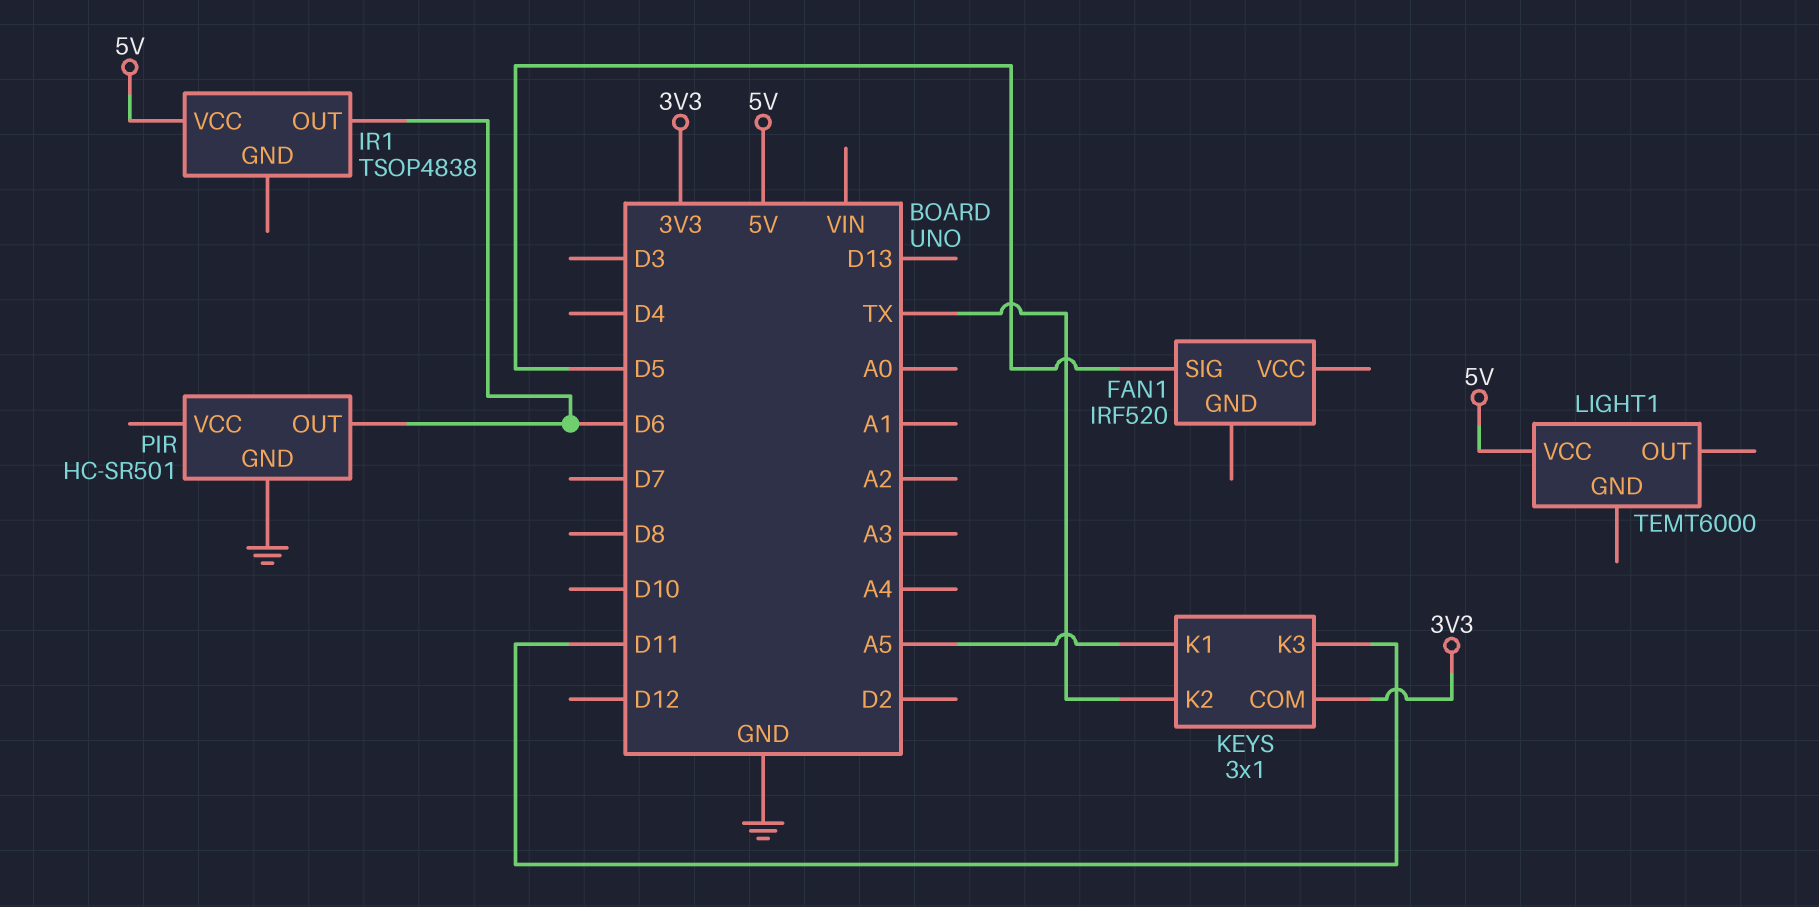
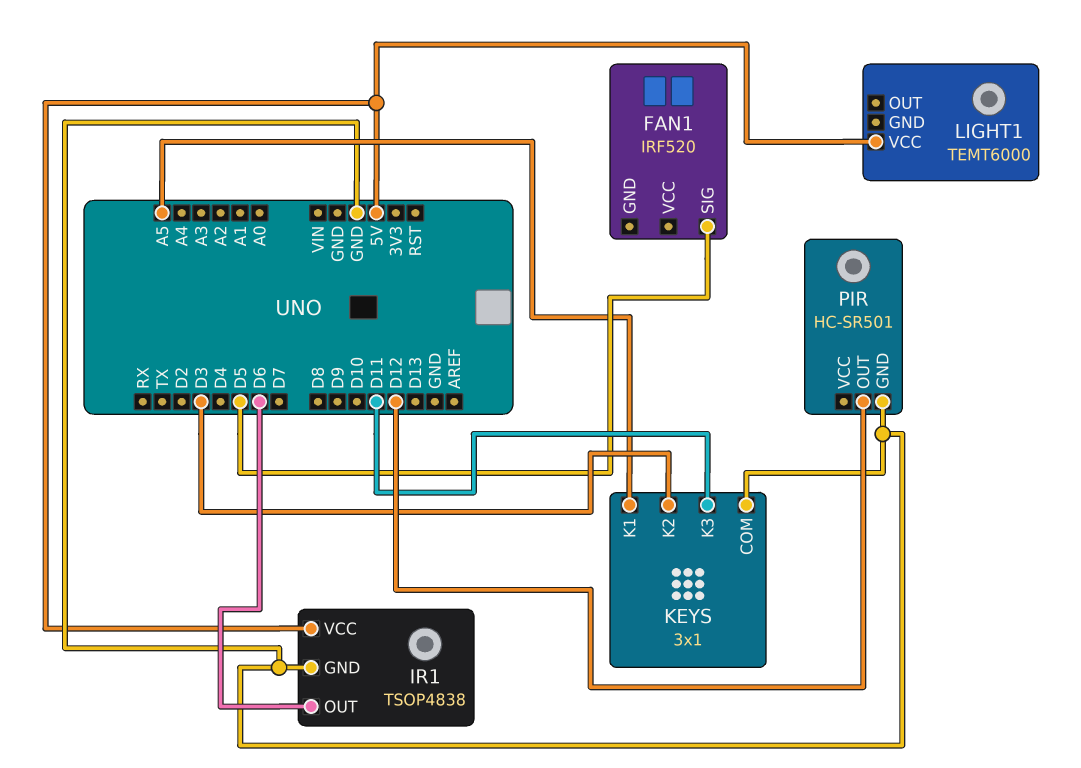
IR1 pin GND: none -> GND
KEYS pin COM: 3V3 -> GND
KEYS pin K2: TX -> D3
PIR pin OUT: D6 -> D12

